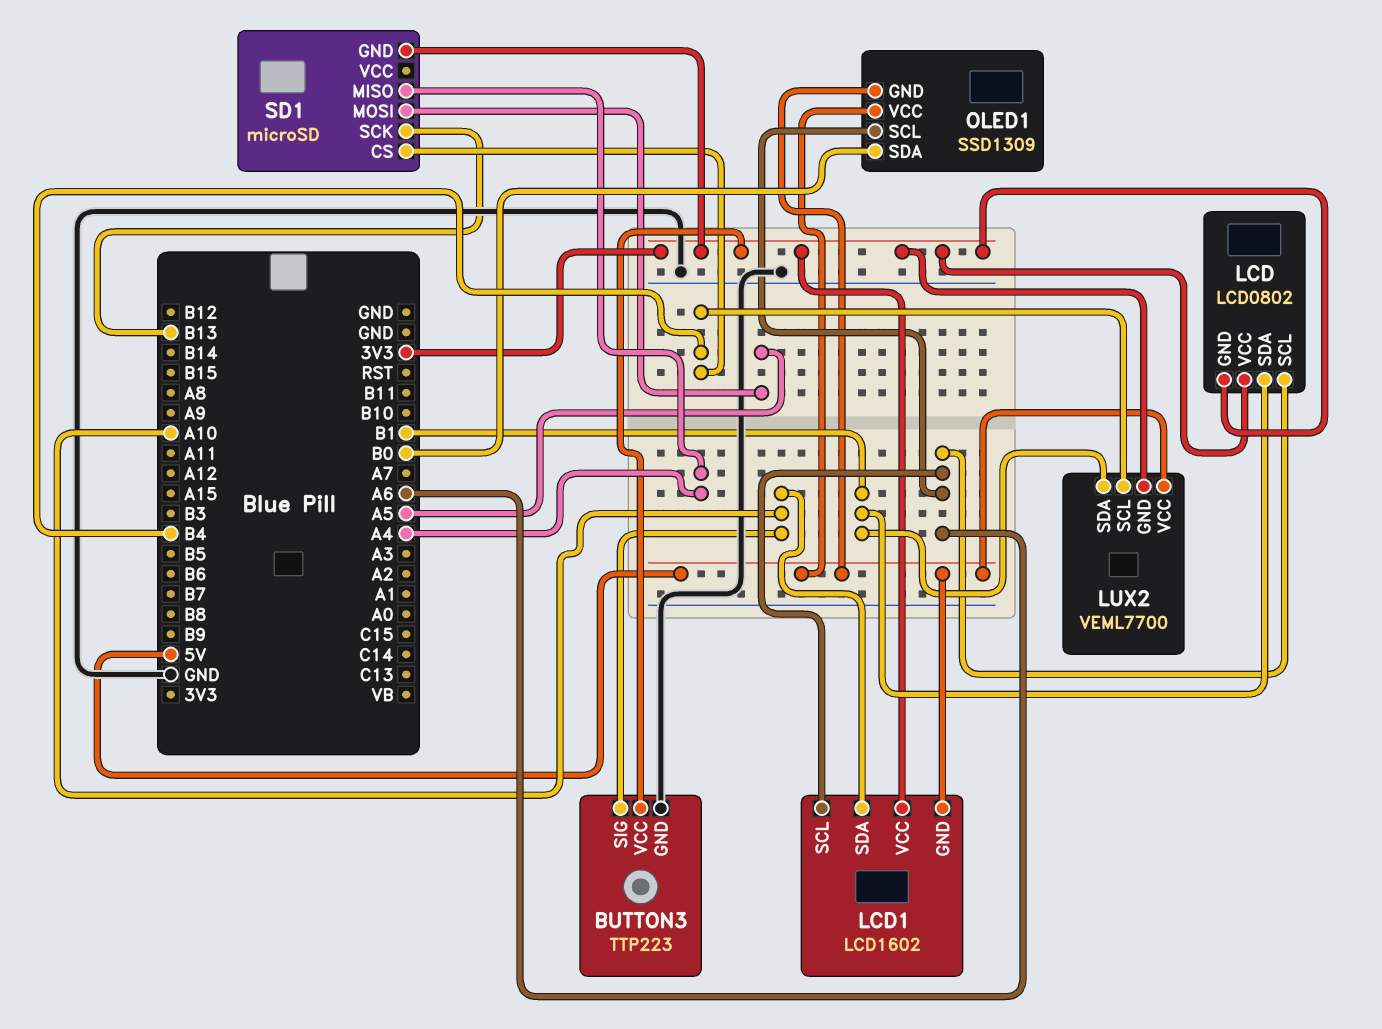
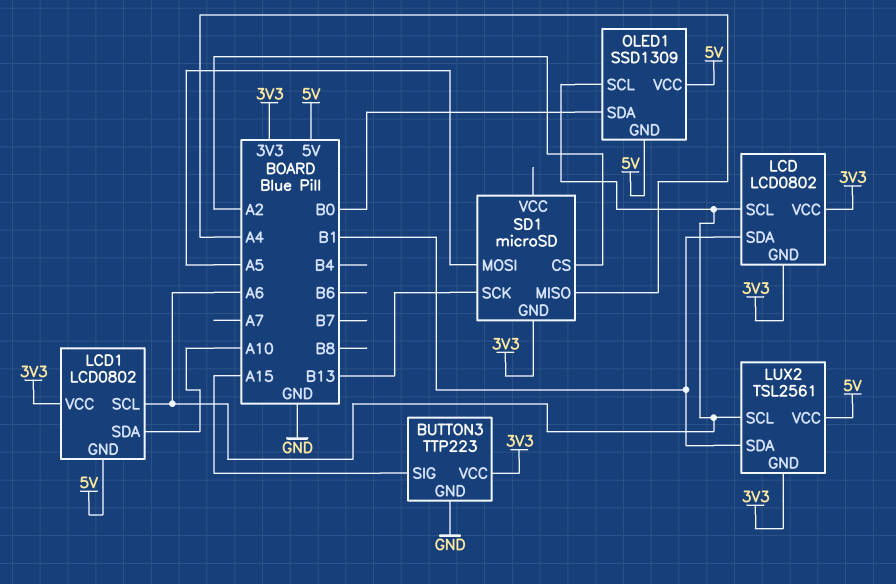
BUTTON3 pin SIG: A10 -> A15
LCD1: LCD1602 -> LCD0802
LUX2: VEML7700 -> TSL2561
LUX2 pin SCL: B4 -> A6
SD1 pin CS: B4 -> A2

